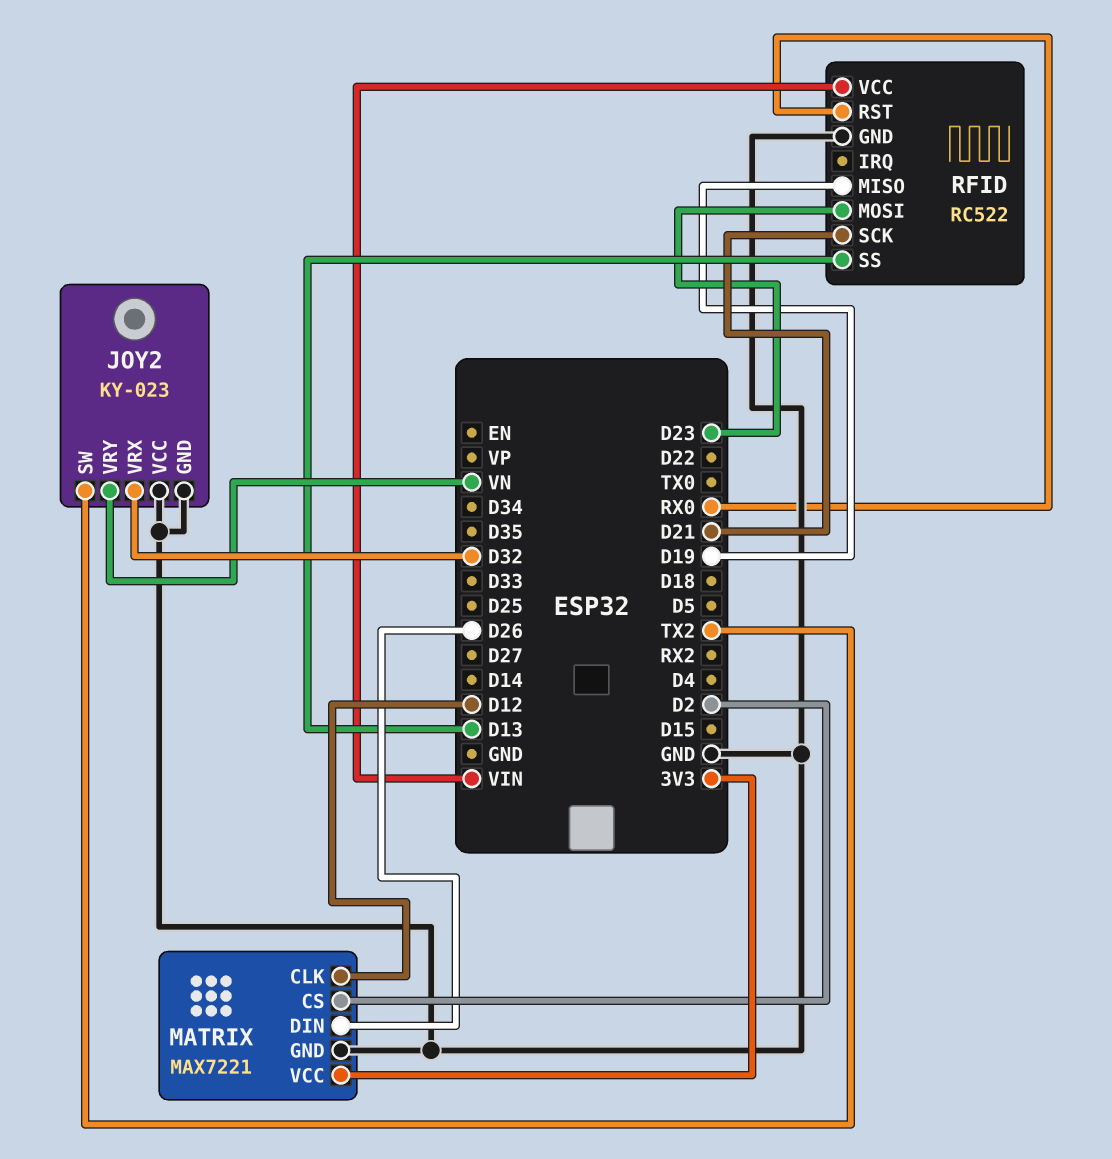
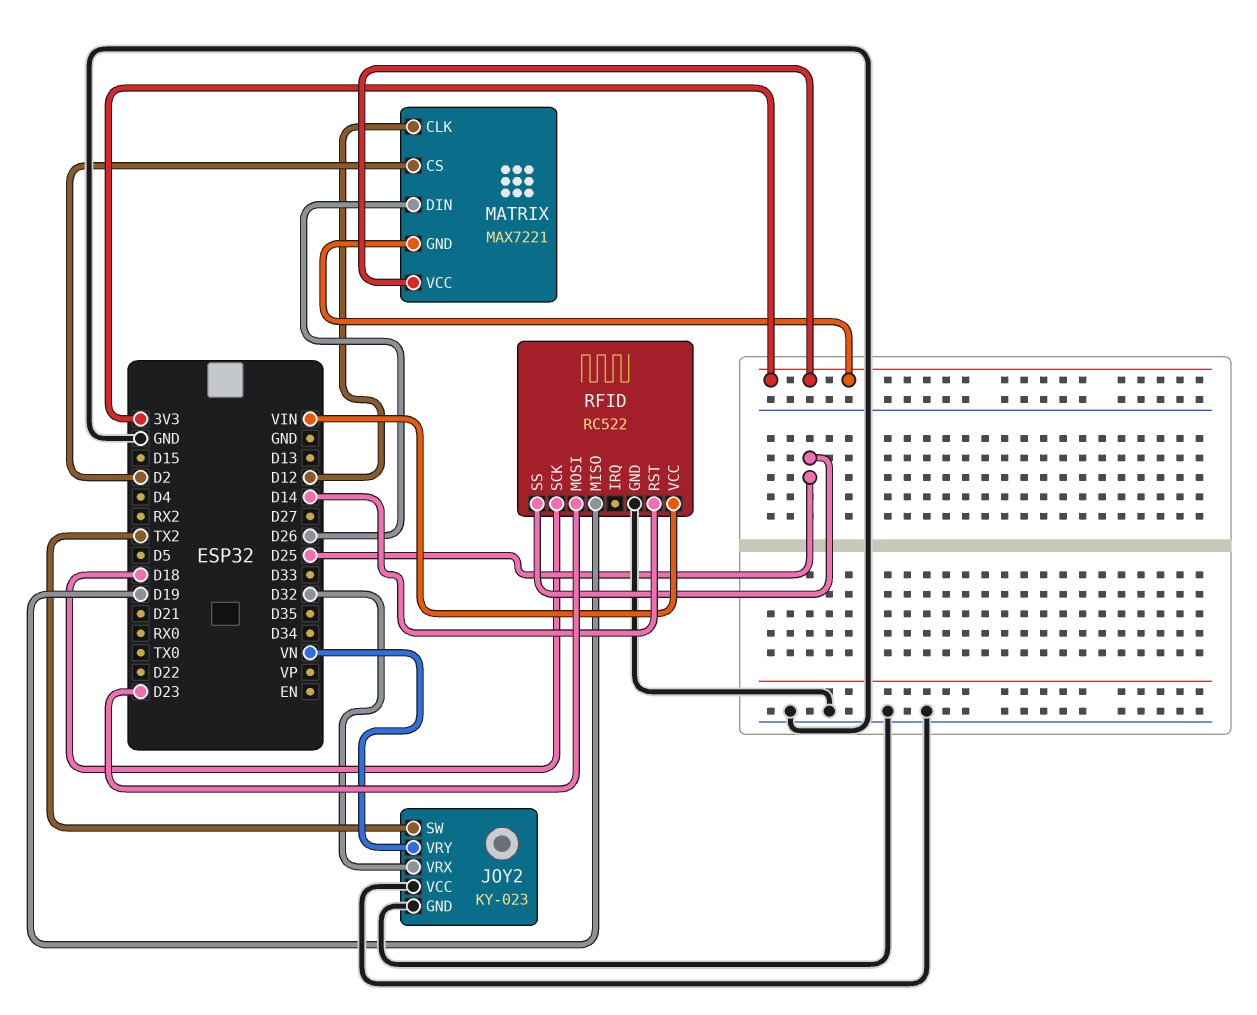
MATRIX pin GND: GND -> 3V3
RFID pin RST: RX0 -> D14
RFID pin SCK: D21 -> D18
RFID pin SS: D13 -> D25

